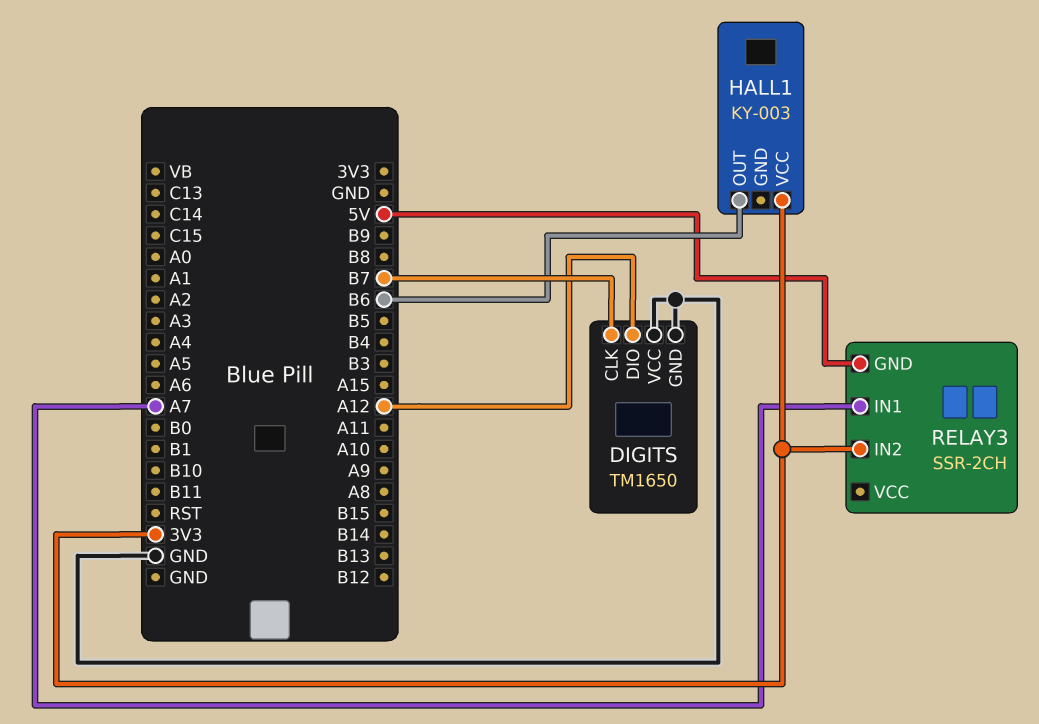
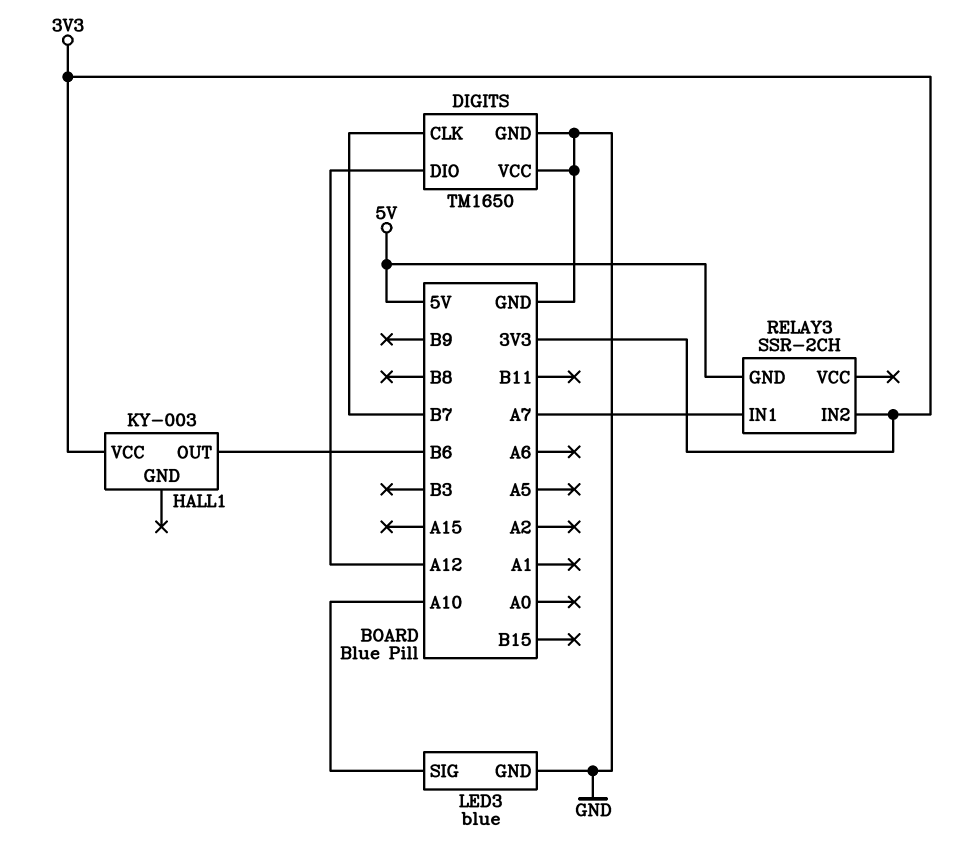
LED3: none -> blue
LED3 pin GND: none -> GND
LED3 pin SIG: none -> A10

